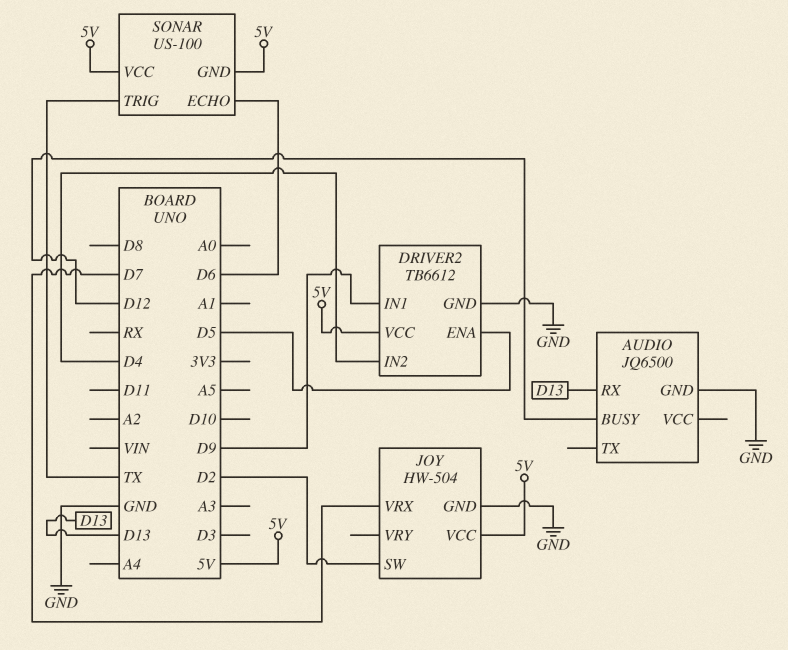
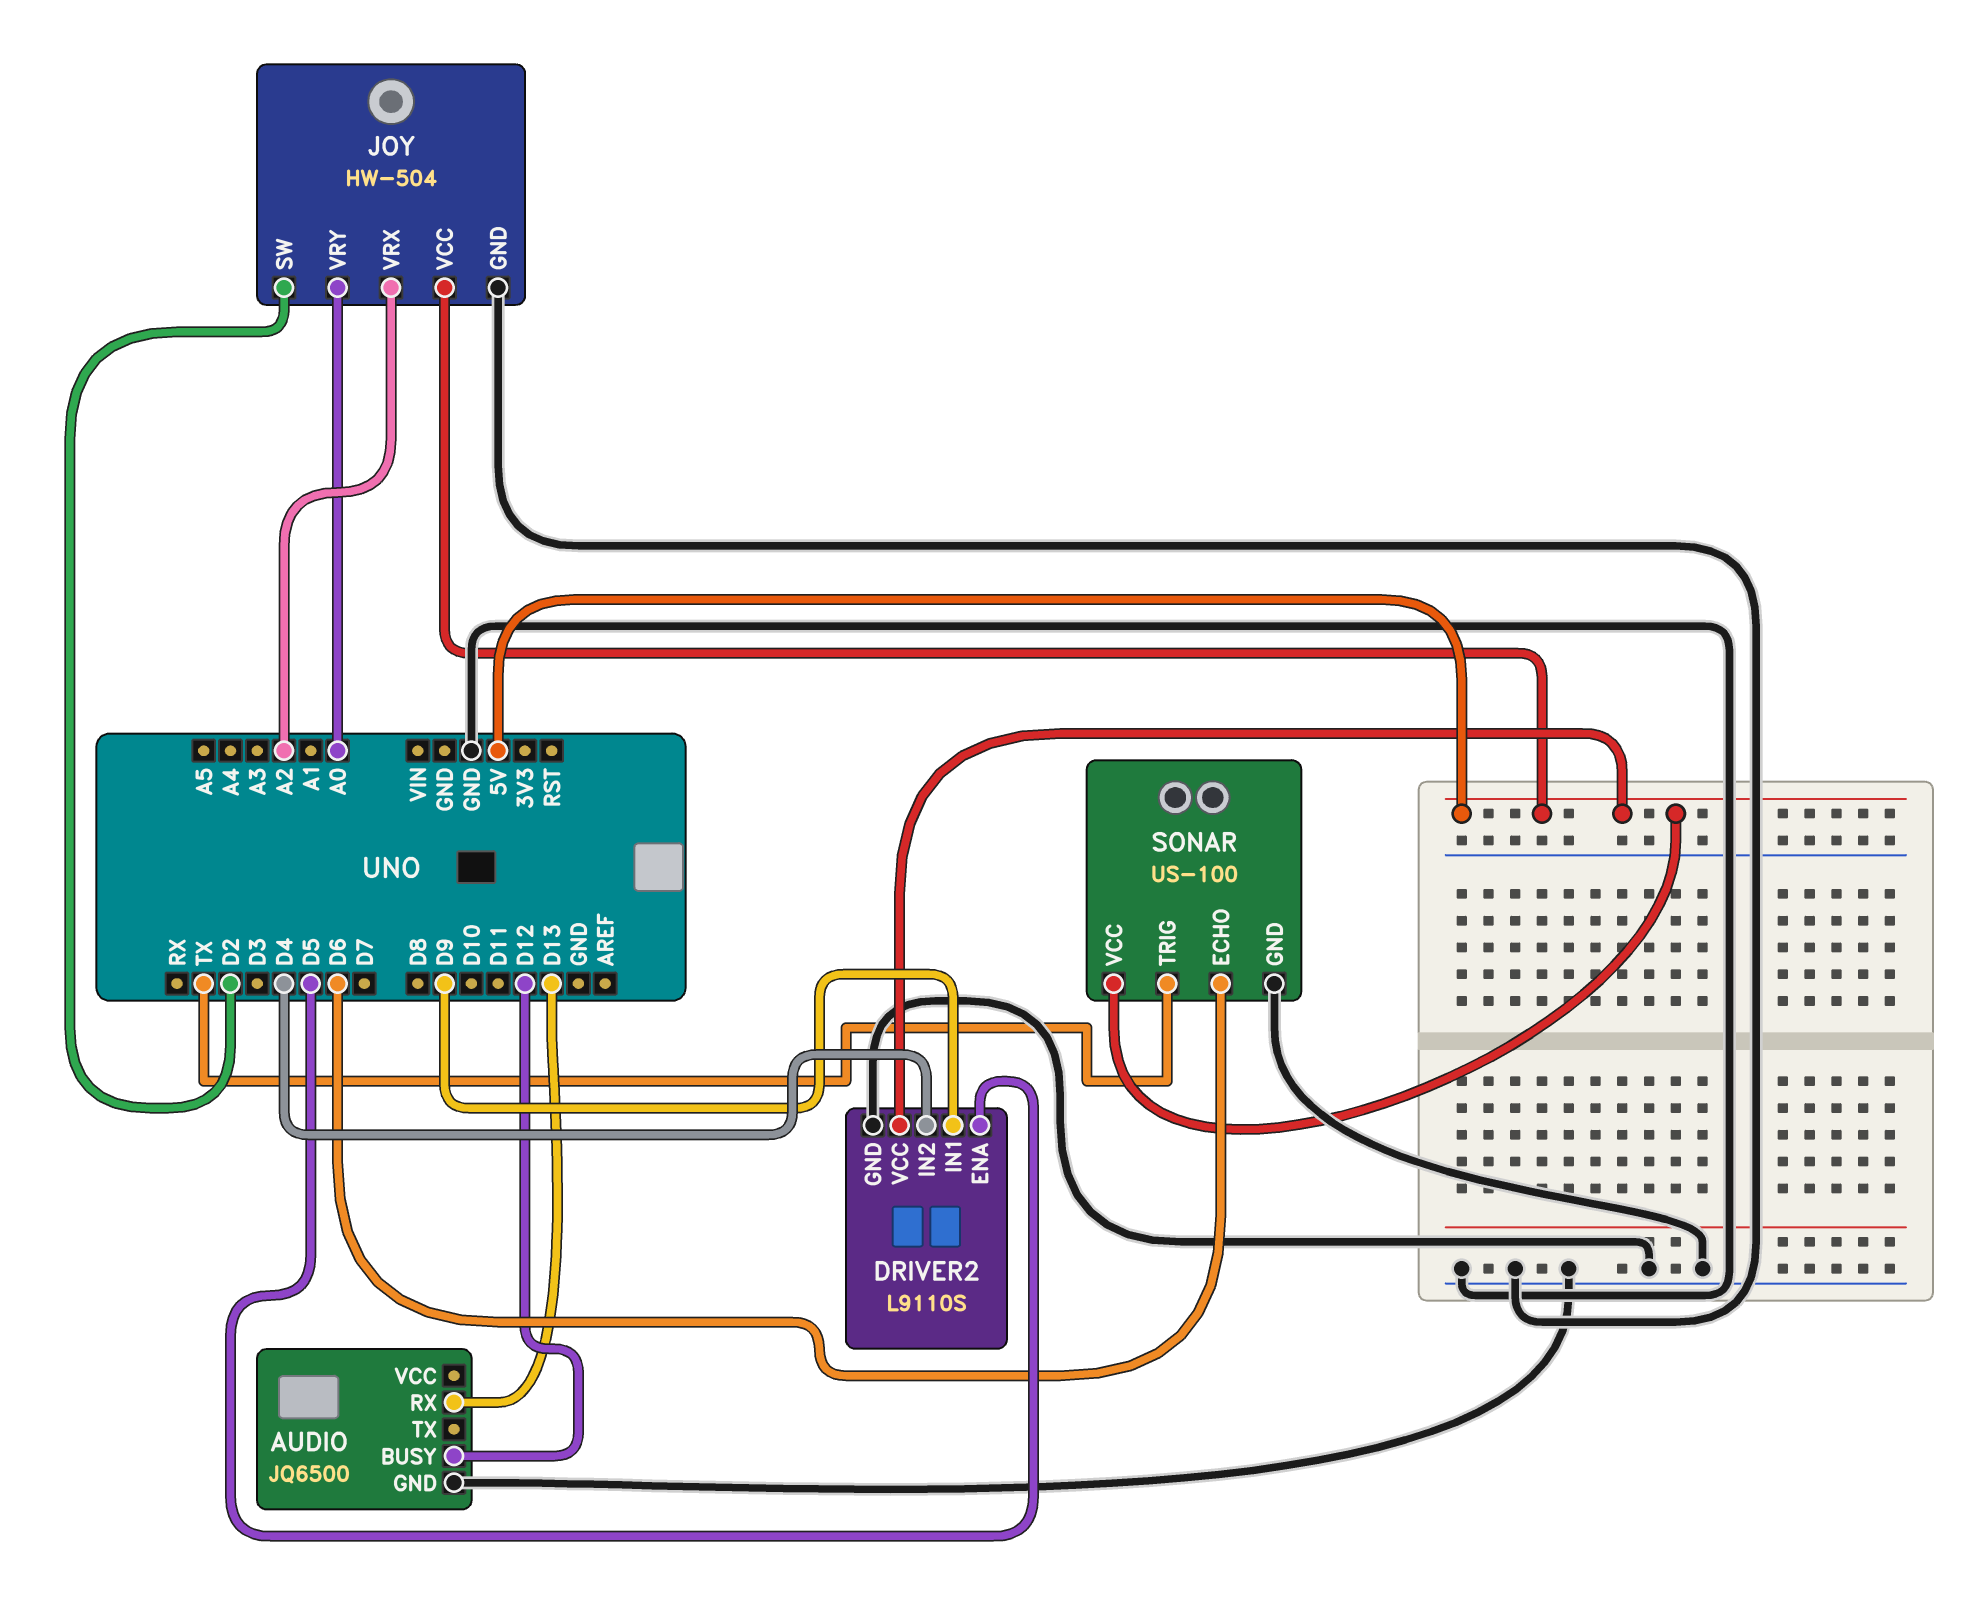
DRIVER2: TB6612 -> L9110S
JOY pin VRX: D7 -> A2
JOY pin VRY: none -> A0
SONAR pin GND: 5V -> GND

